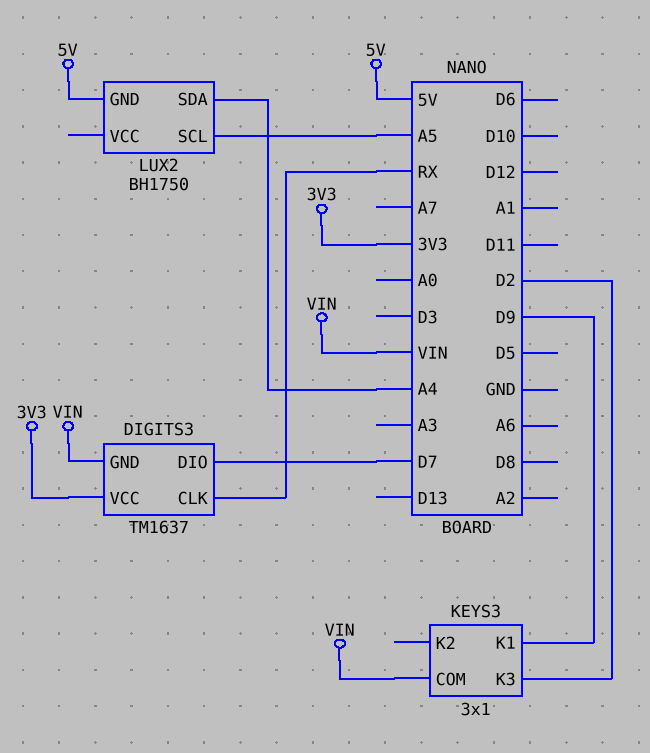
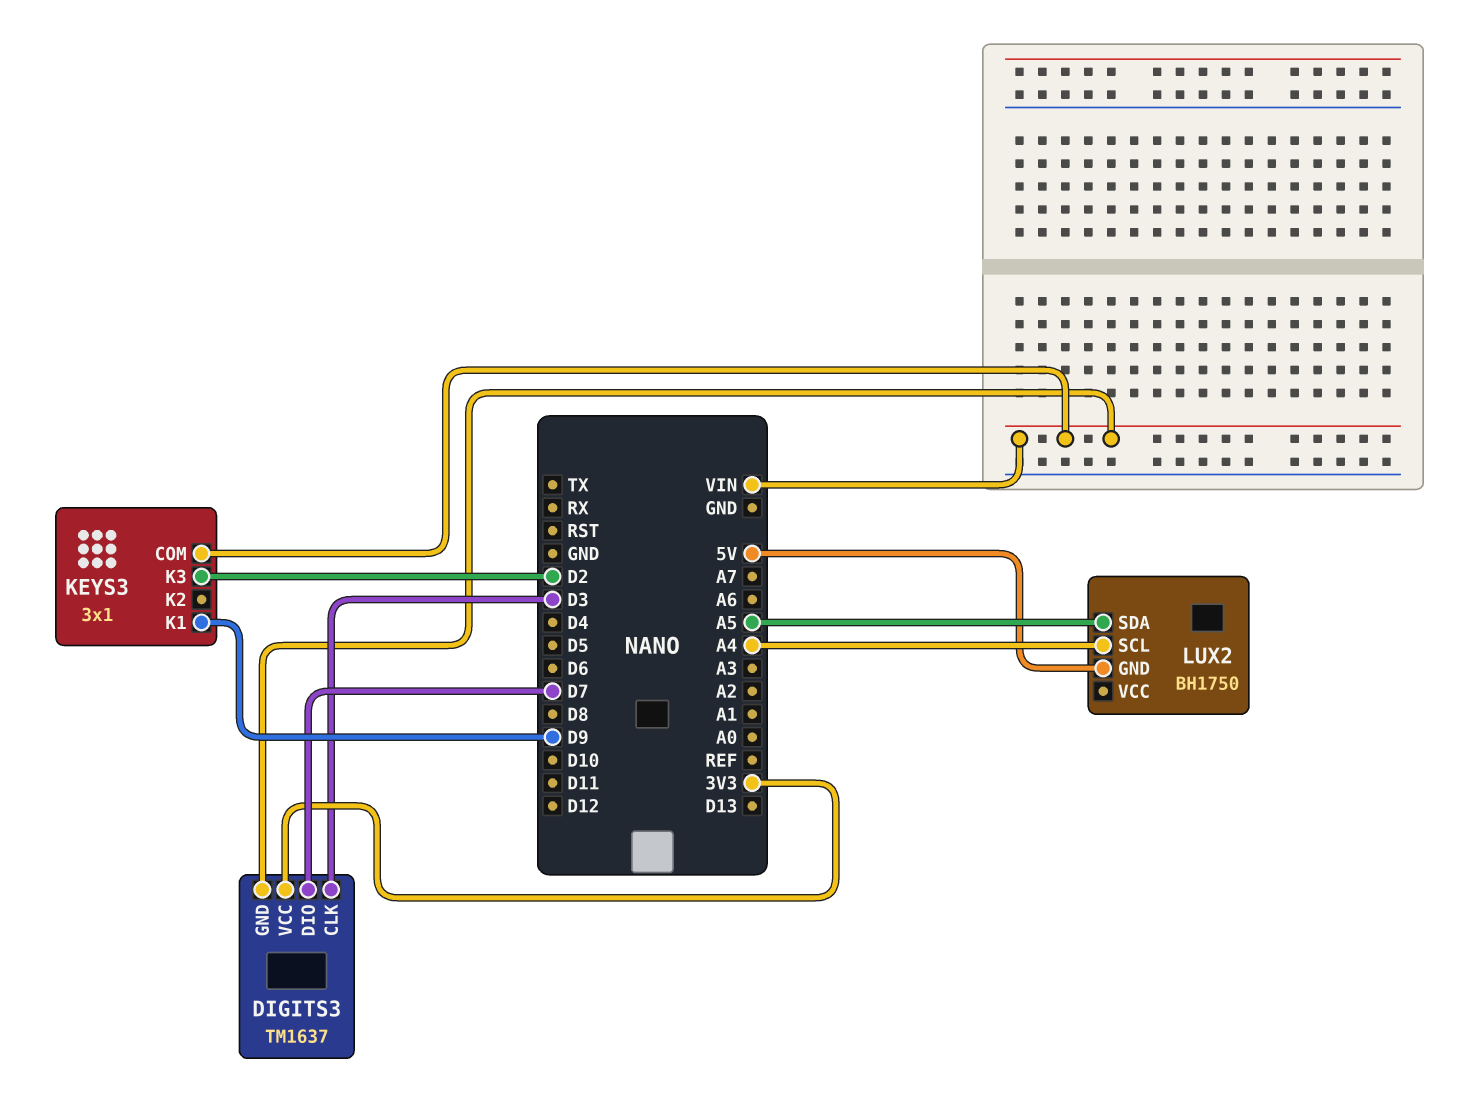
DIGITS3 pin CLK: RX -> D3
LUX2 pin SCL: A5 -> A4
LUX2 pin SDA: A4 -> A5

